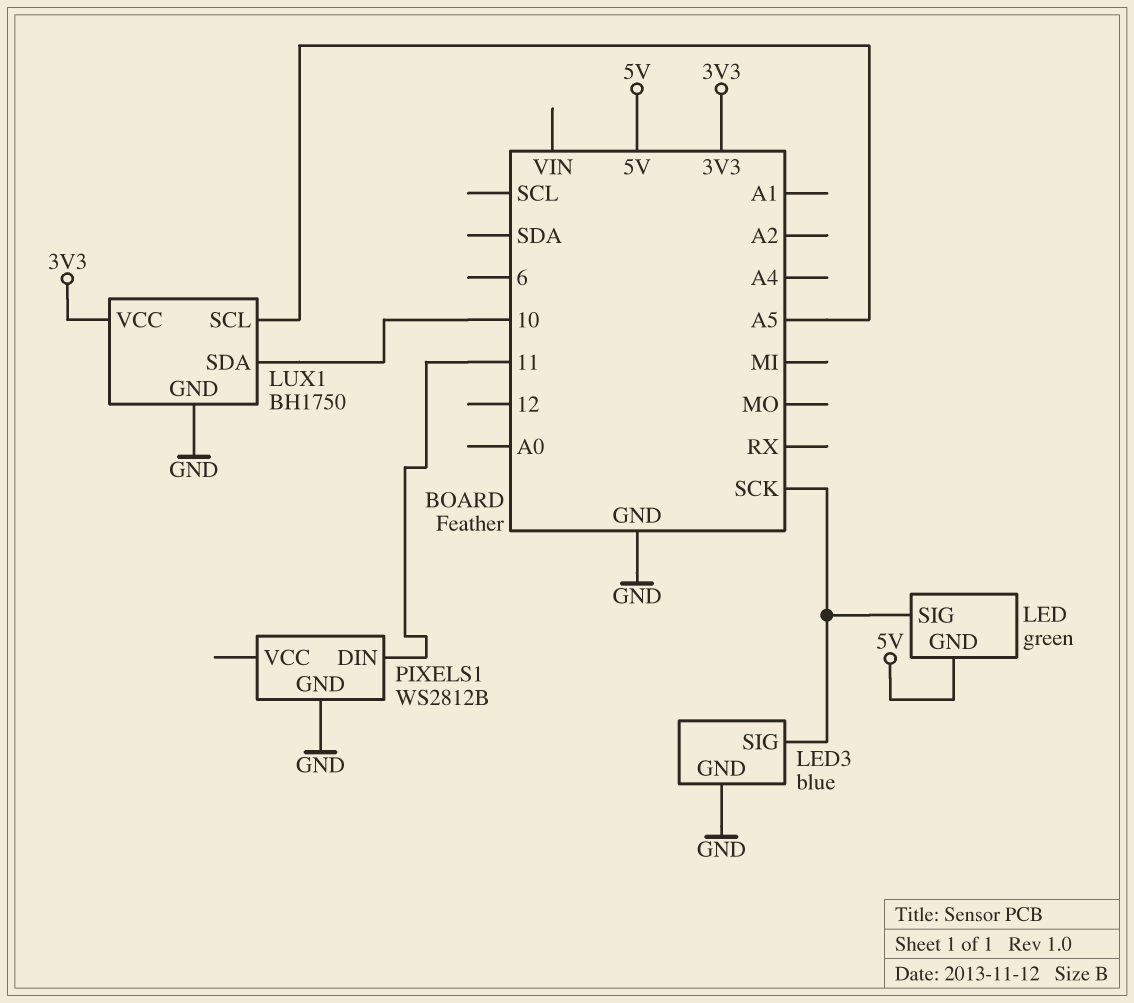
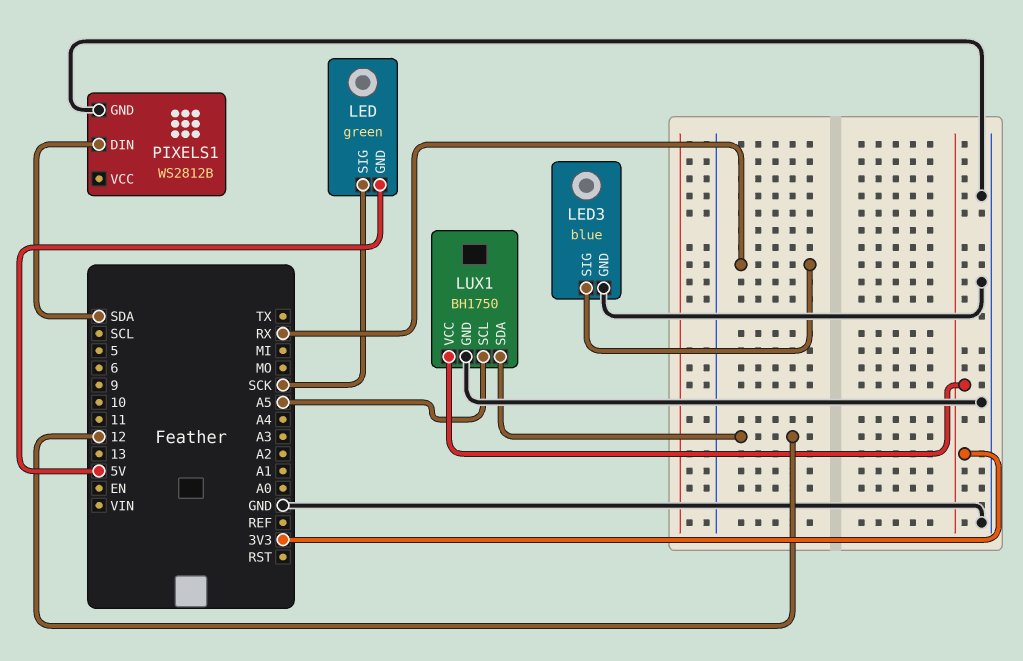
LED3 pin SIG: SCK -> RX
LUX1 pin SDA: 10 -> 12
PIXELS1 pin DIN: 11 -> SDA

